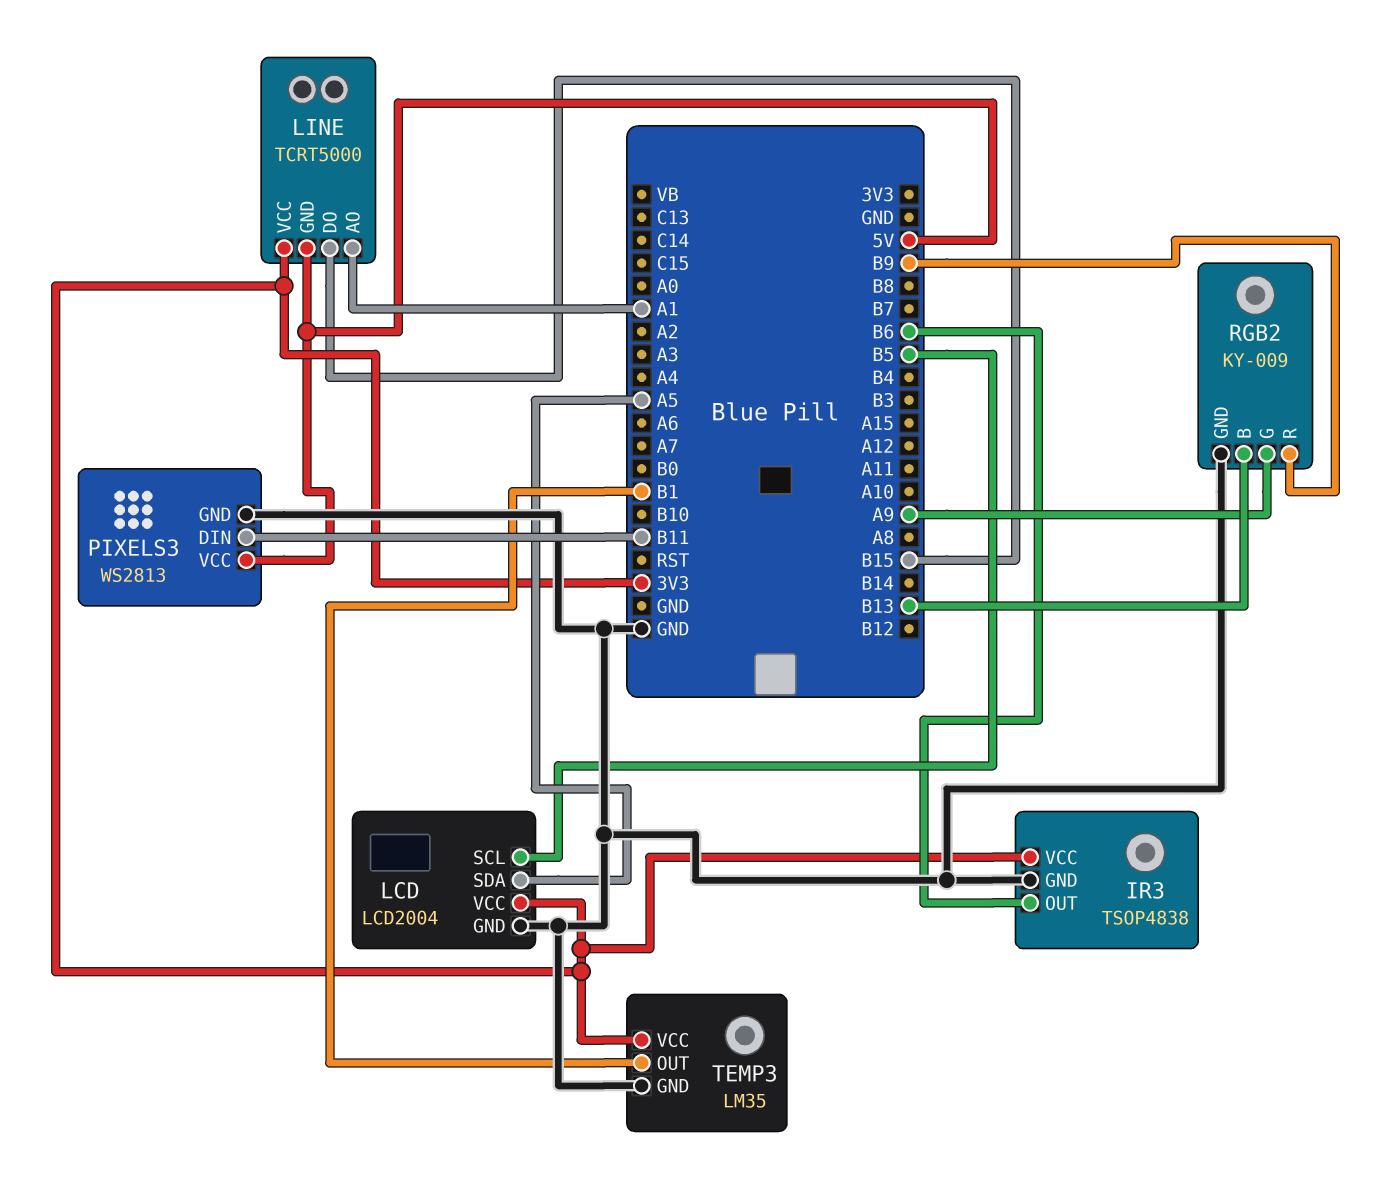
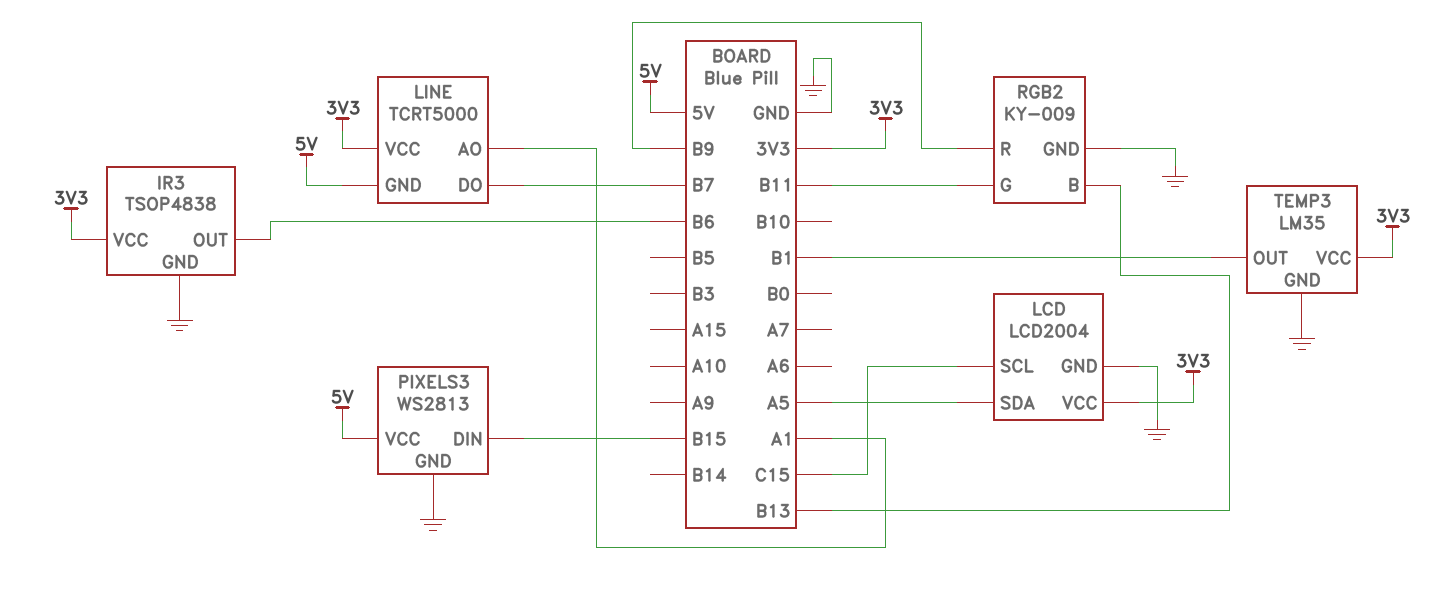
LCD pin SCL: B5 -> C15
LINE pin DO: B15 -> B7
PIXELS3 pin DIN: B11 -> B15
RGB2 pin G: A9 -> B11

